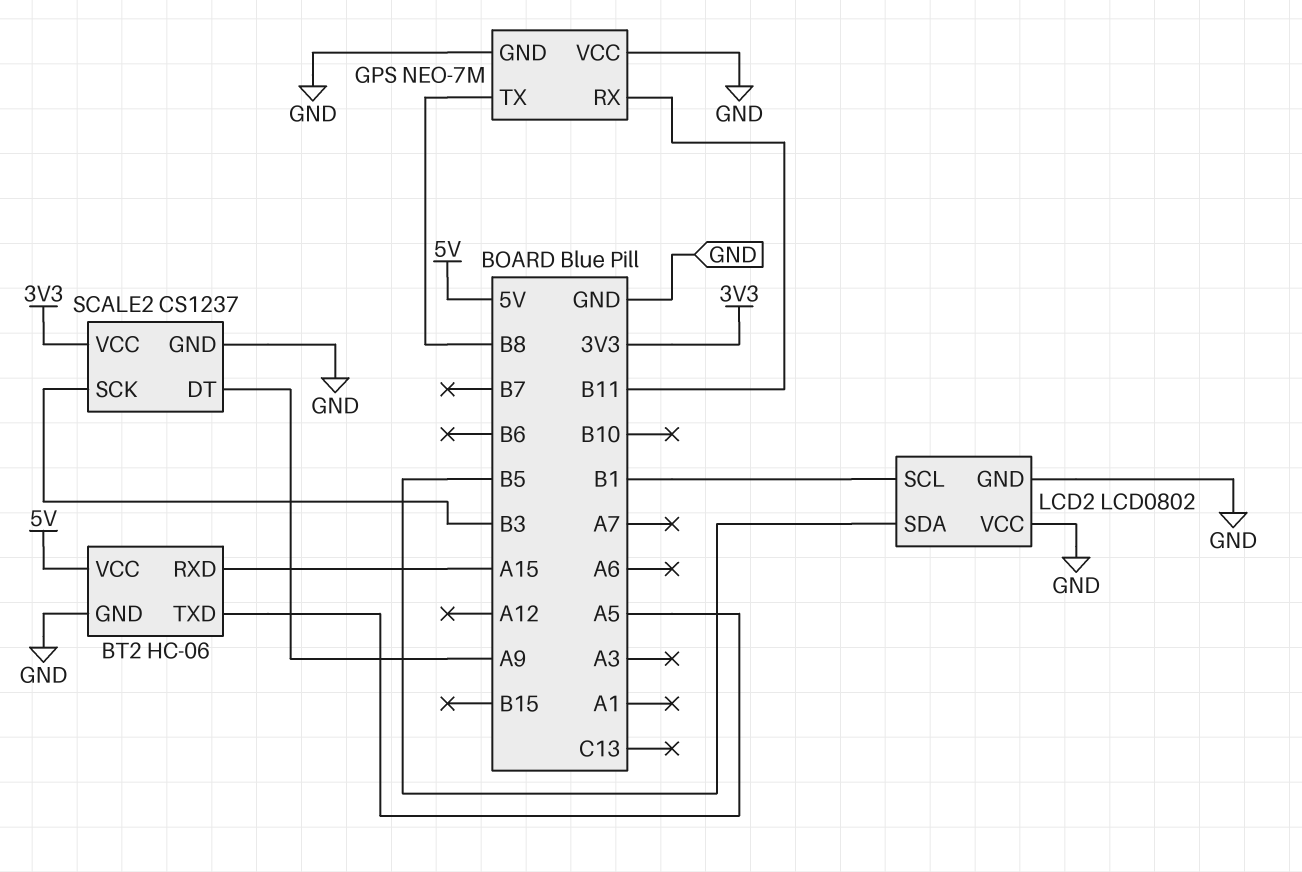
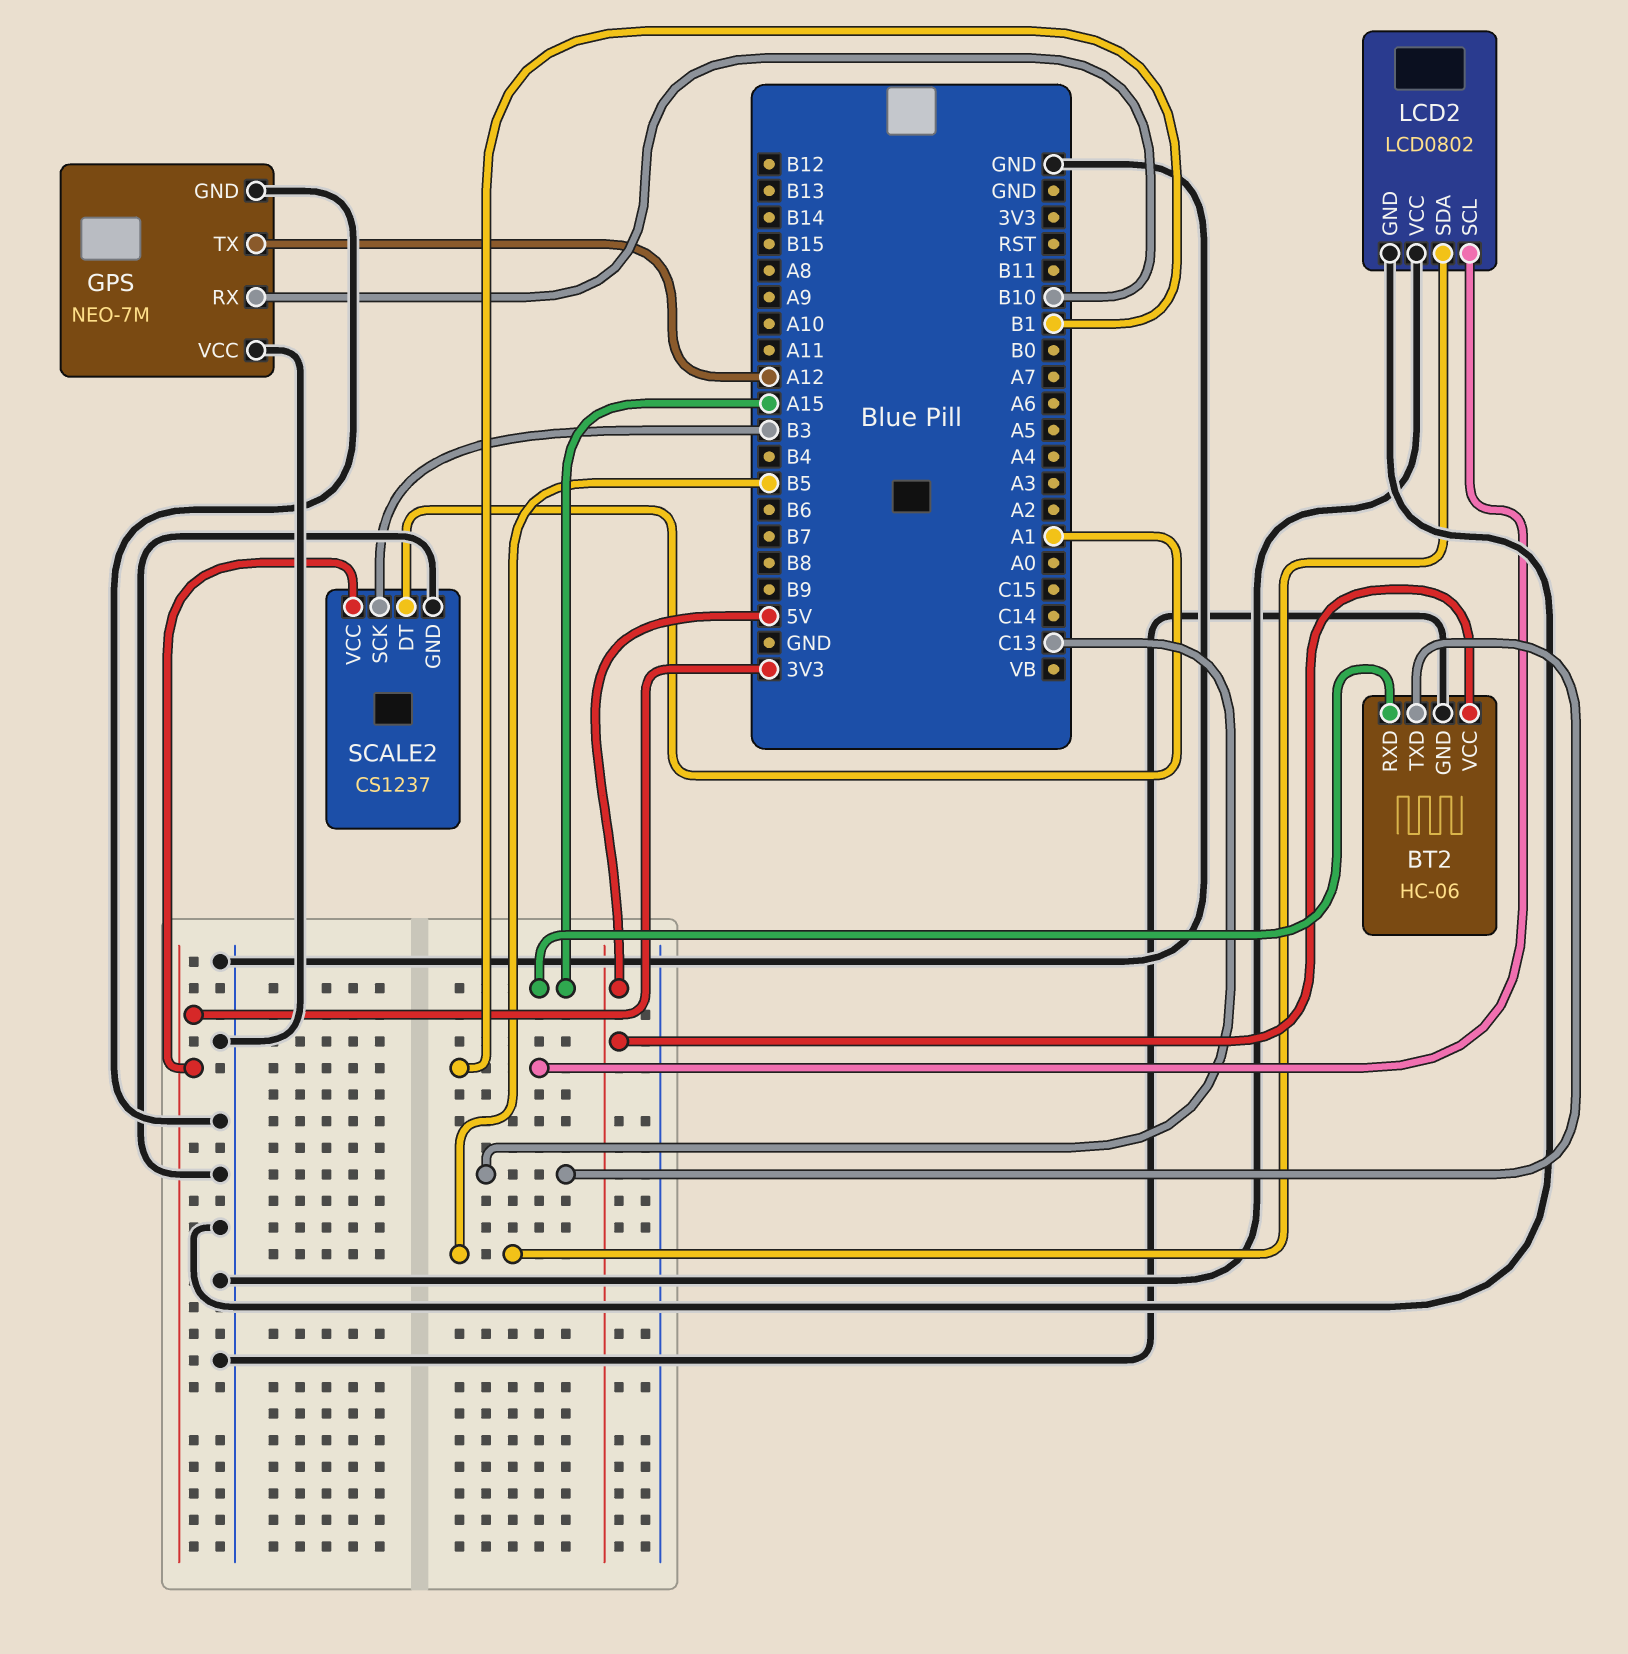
BT2 pin TXD: A5 -> C13
GPS pin RX: B11 -> B10
GPS pin TX: B8 -> A12
SCALE2 pin DT: A9 -> A1

